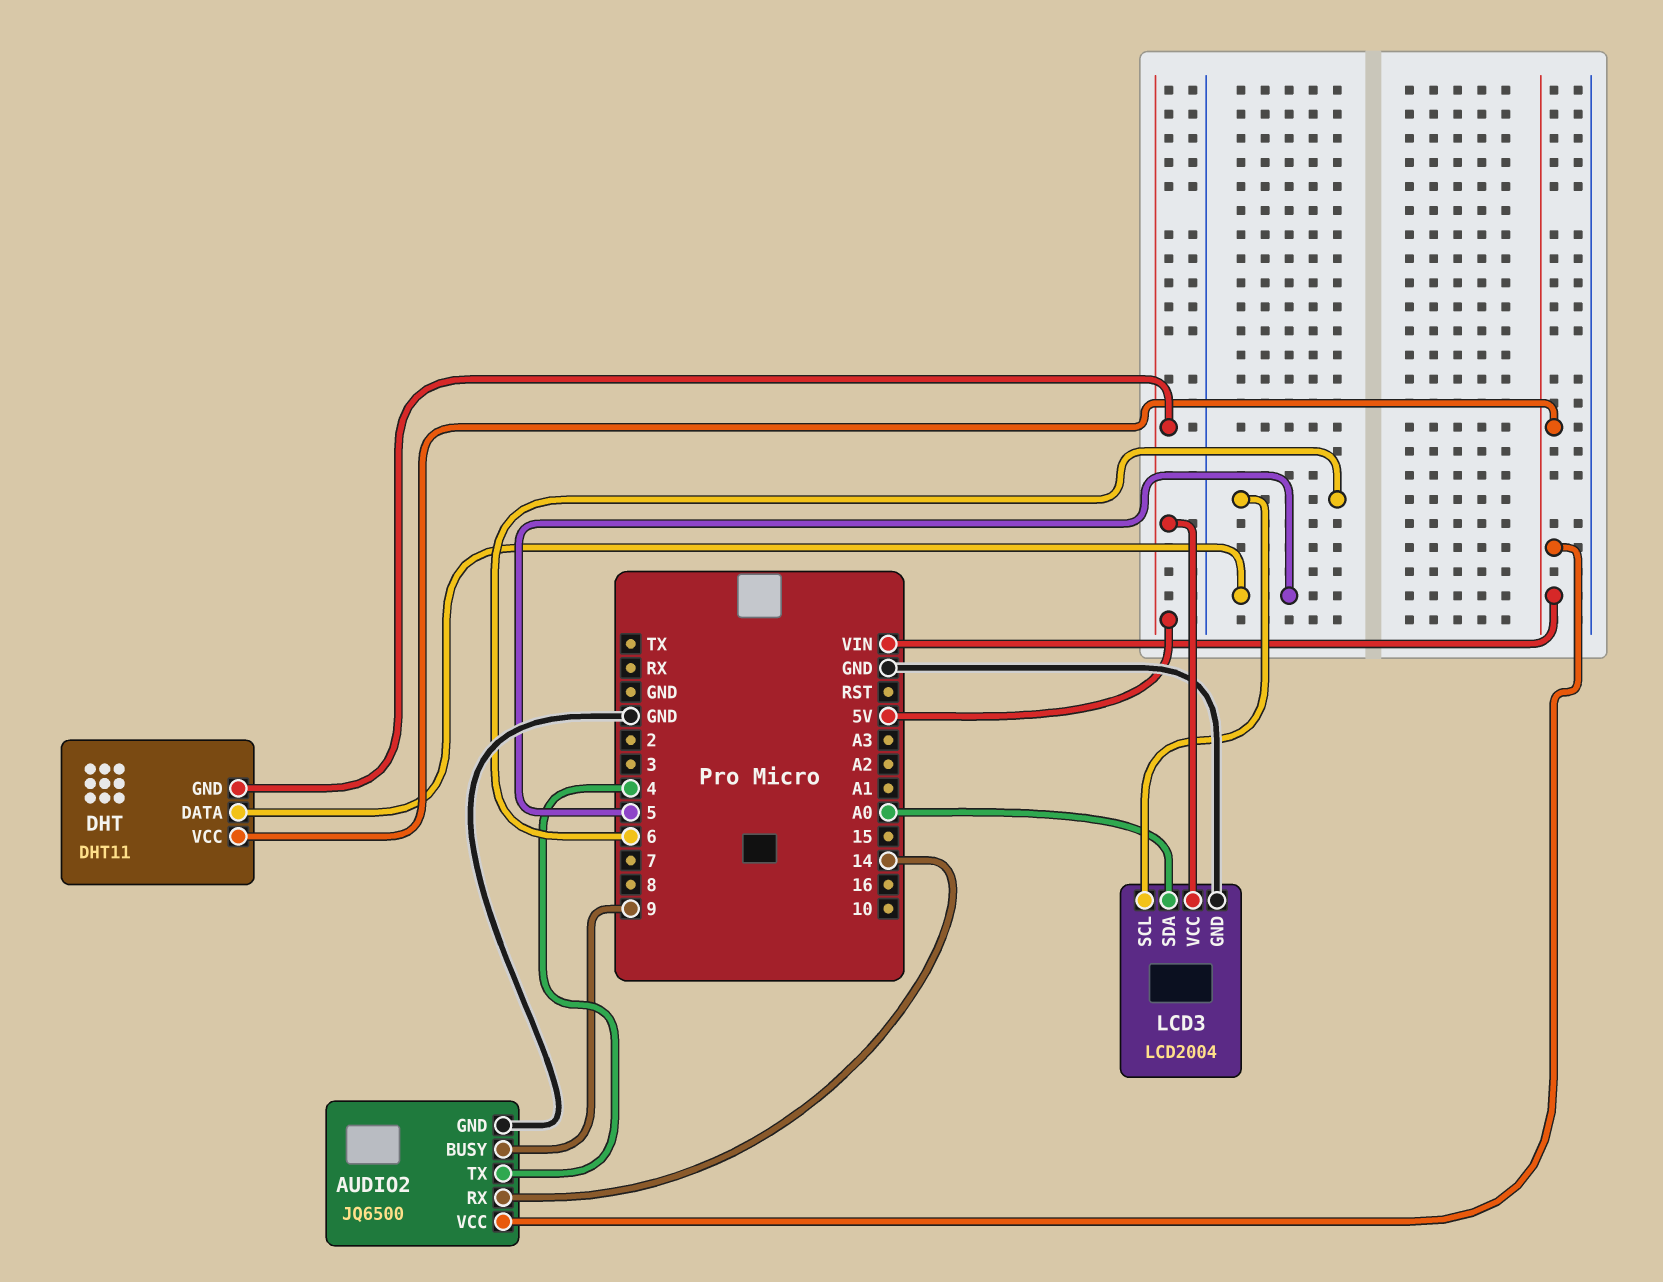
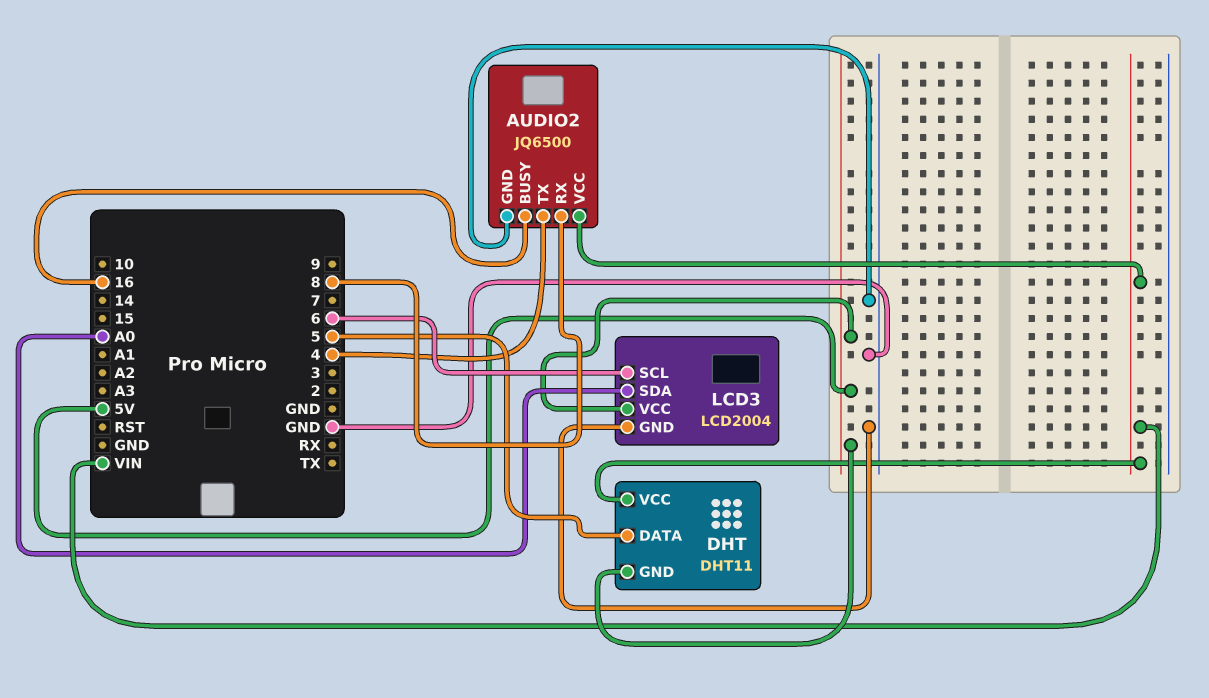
AUDIO2 pin BUSY: 9 -> 16
AUDIO2 pin RX: 14 -> 8

